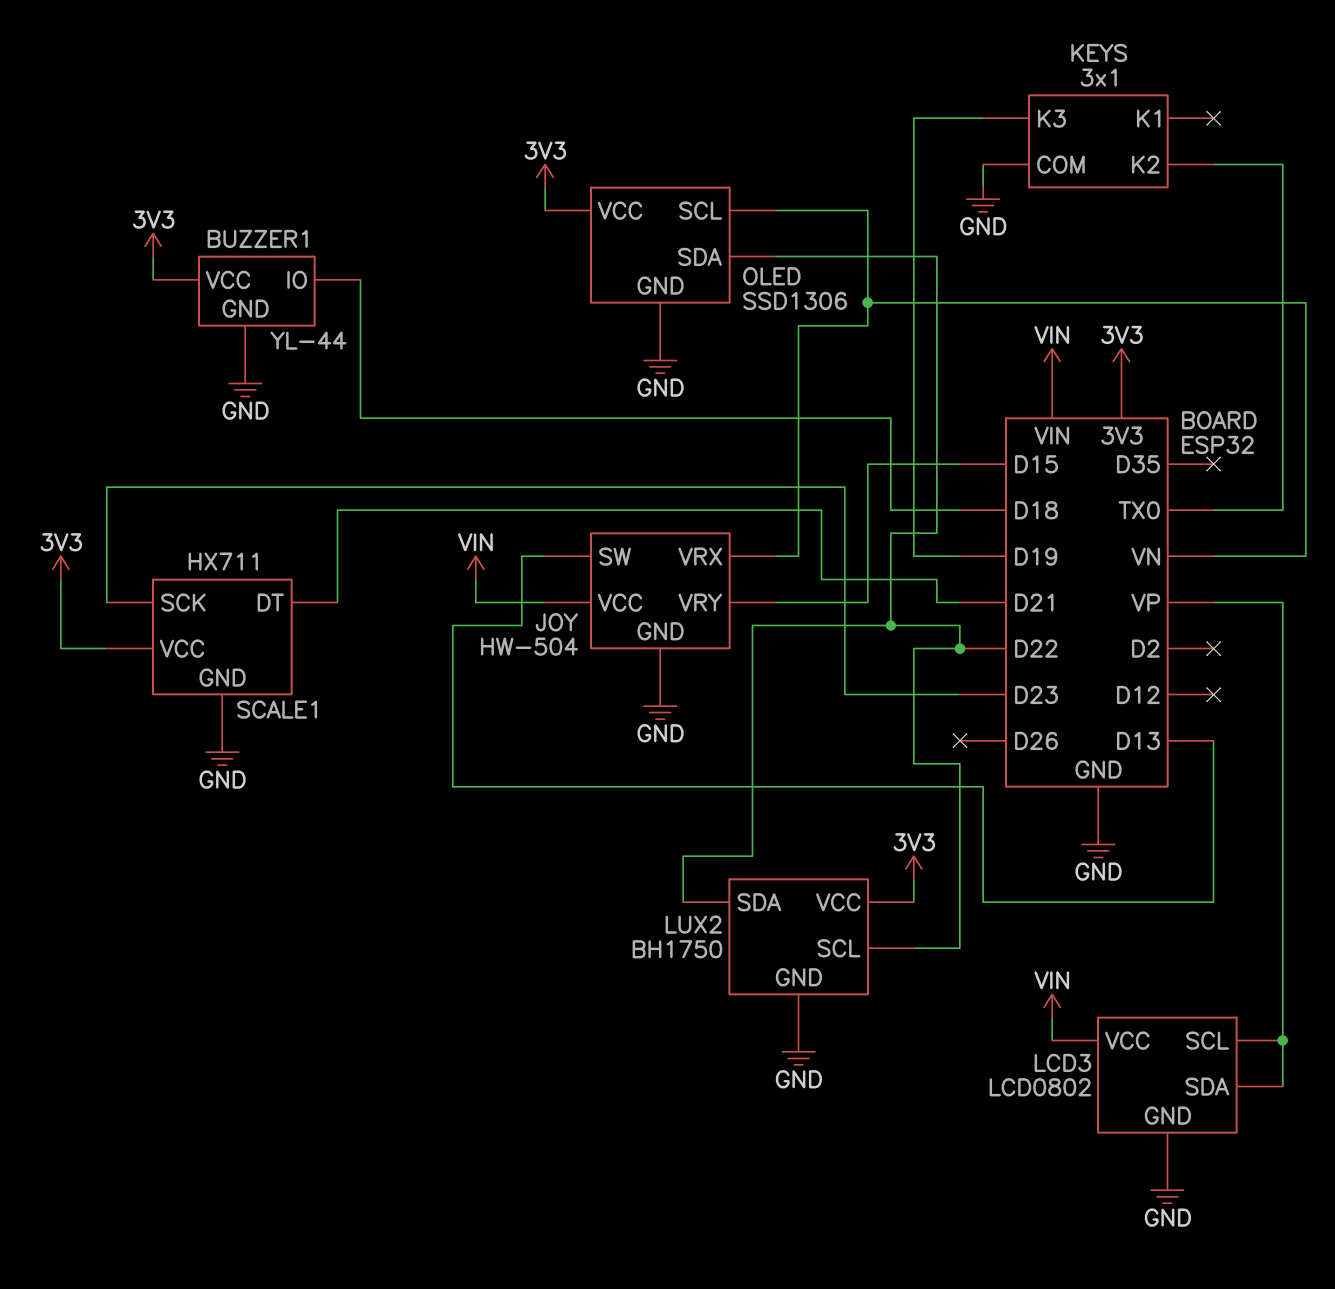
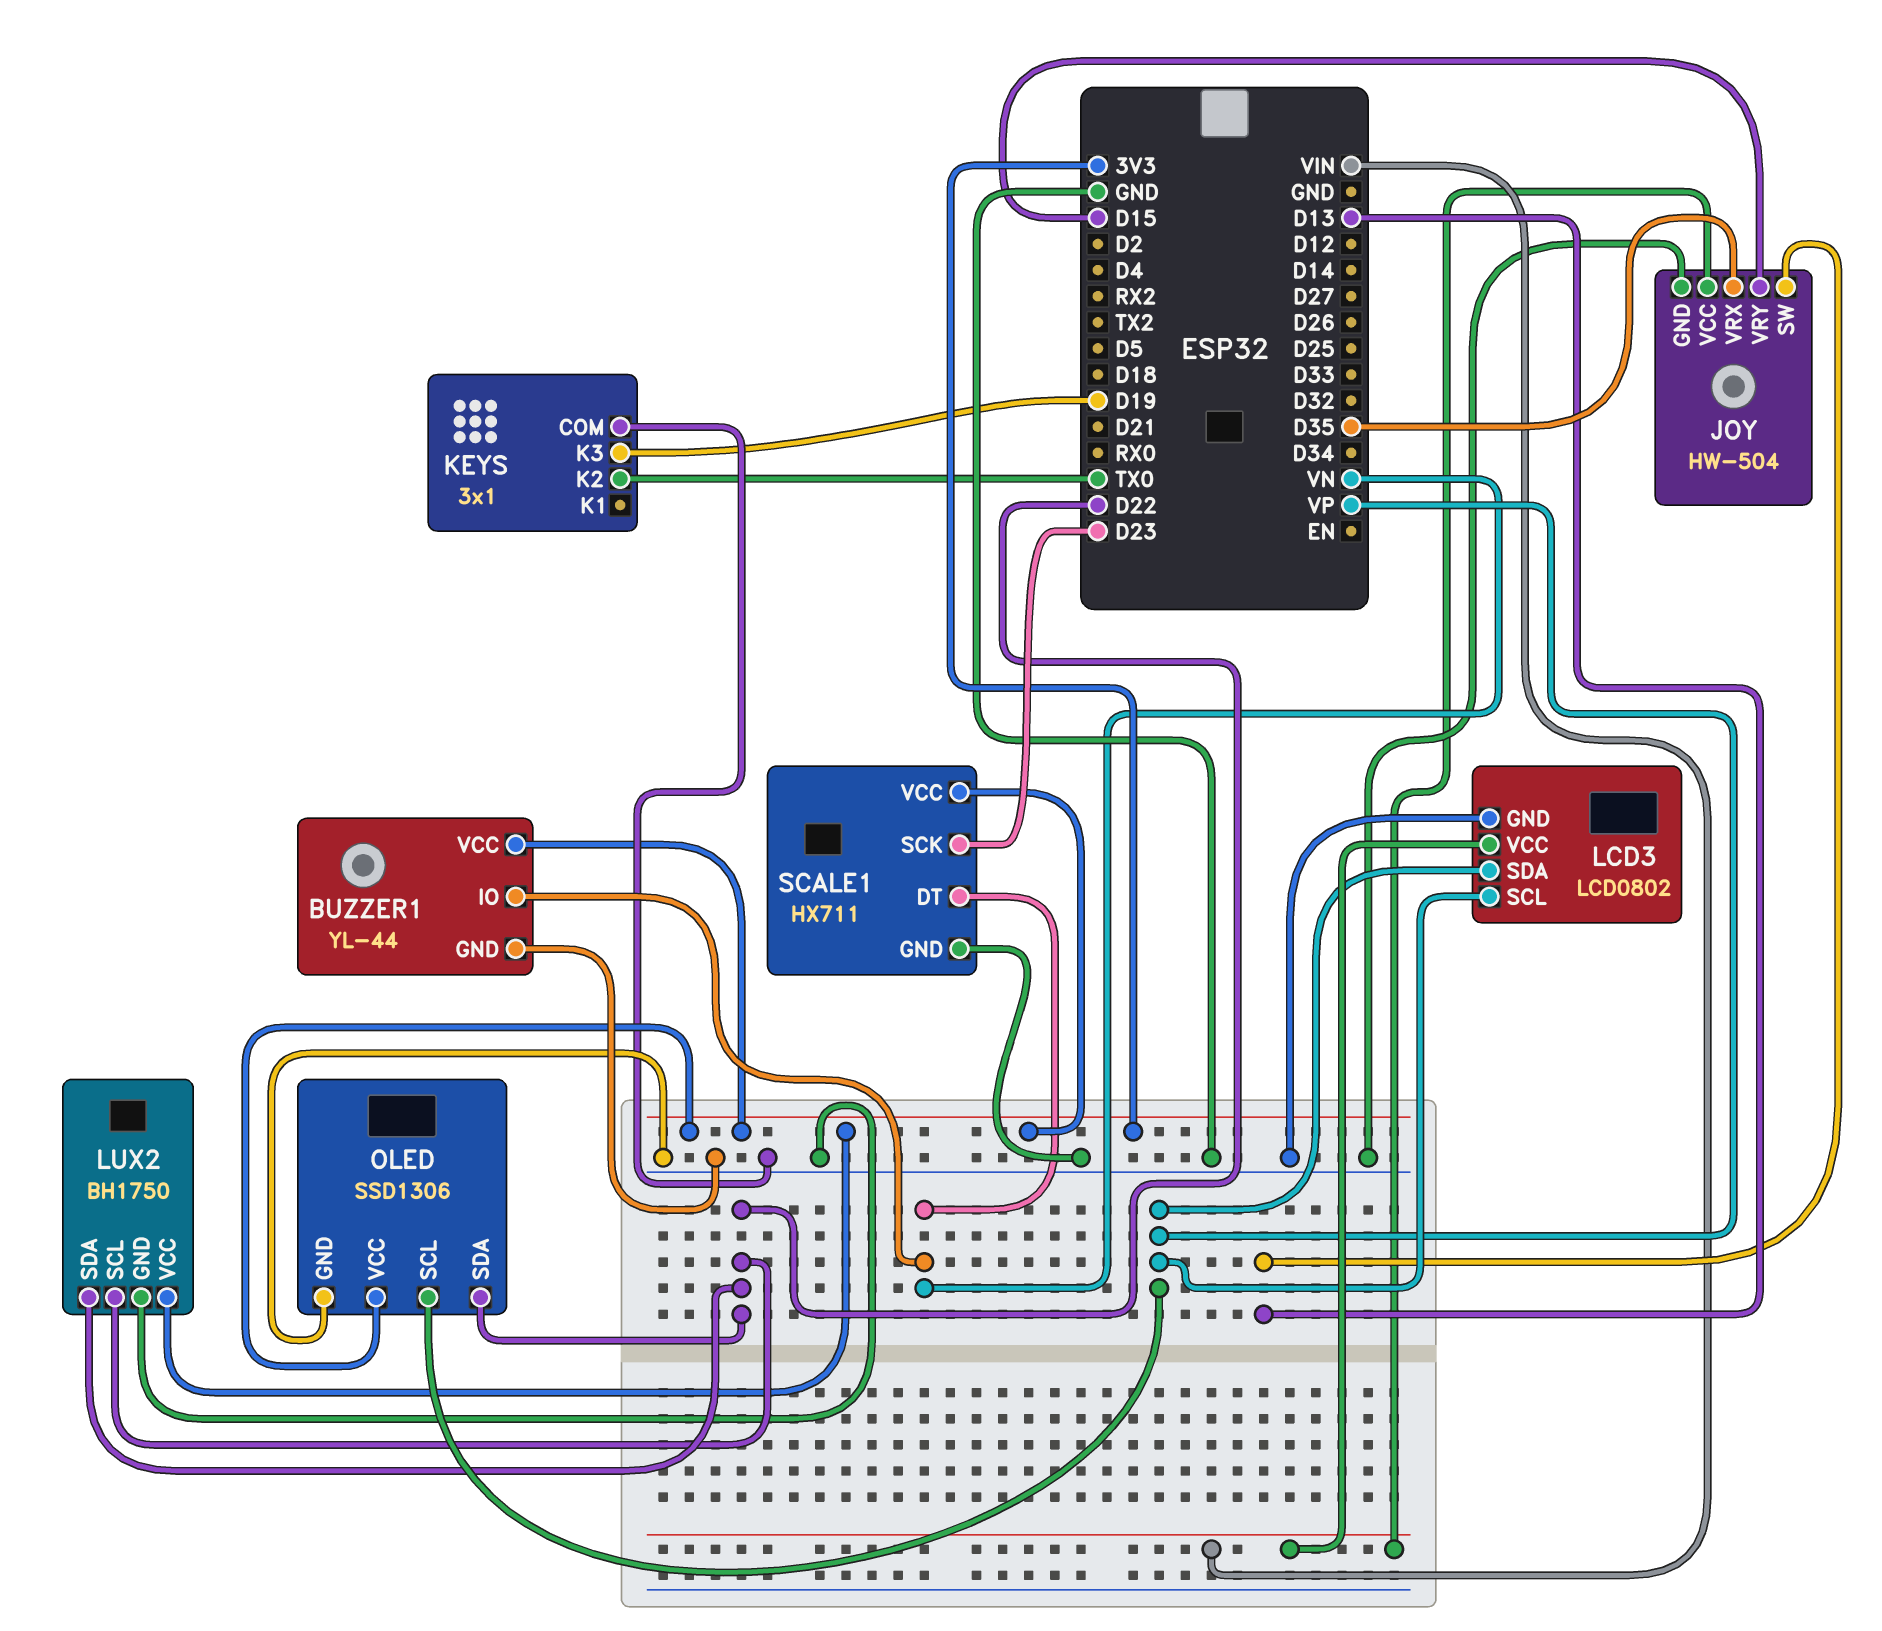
BUZZER1 pin IO: D18 -> VN
JOY pin VRX: VN -> D35
OLED pin SCL: VN -> VP
SCALE1 pin DT: D21 -> VN

